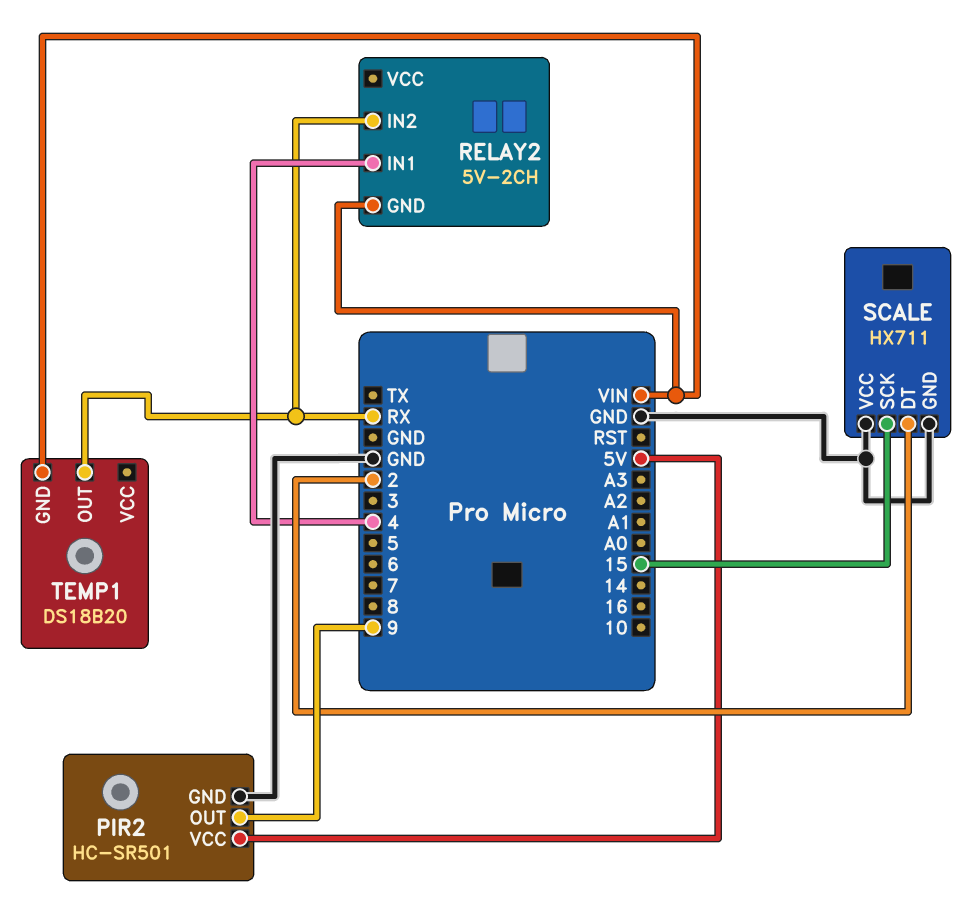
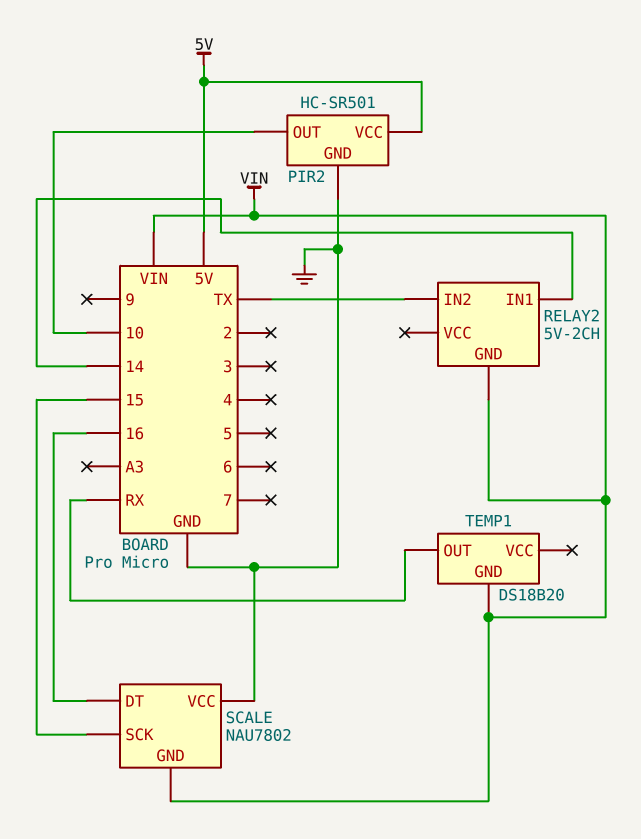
PIR2 pin OUT: 9 -> 10
RELAY2 pin IN1: 4 -> 14
RELAY2 pin IN2: RX -> TX
SCALE: HX711 -> NAU7802
SCALE pin DT: 2 -> 16
SCALE pin GND: GND -> VIN

